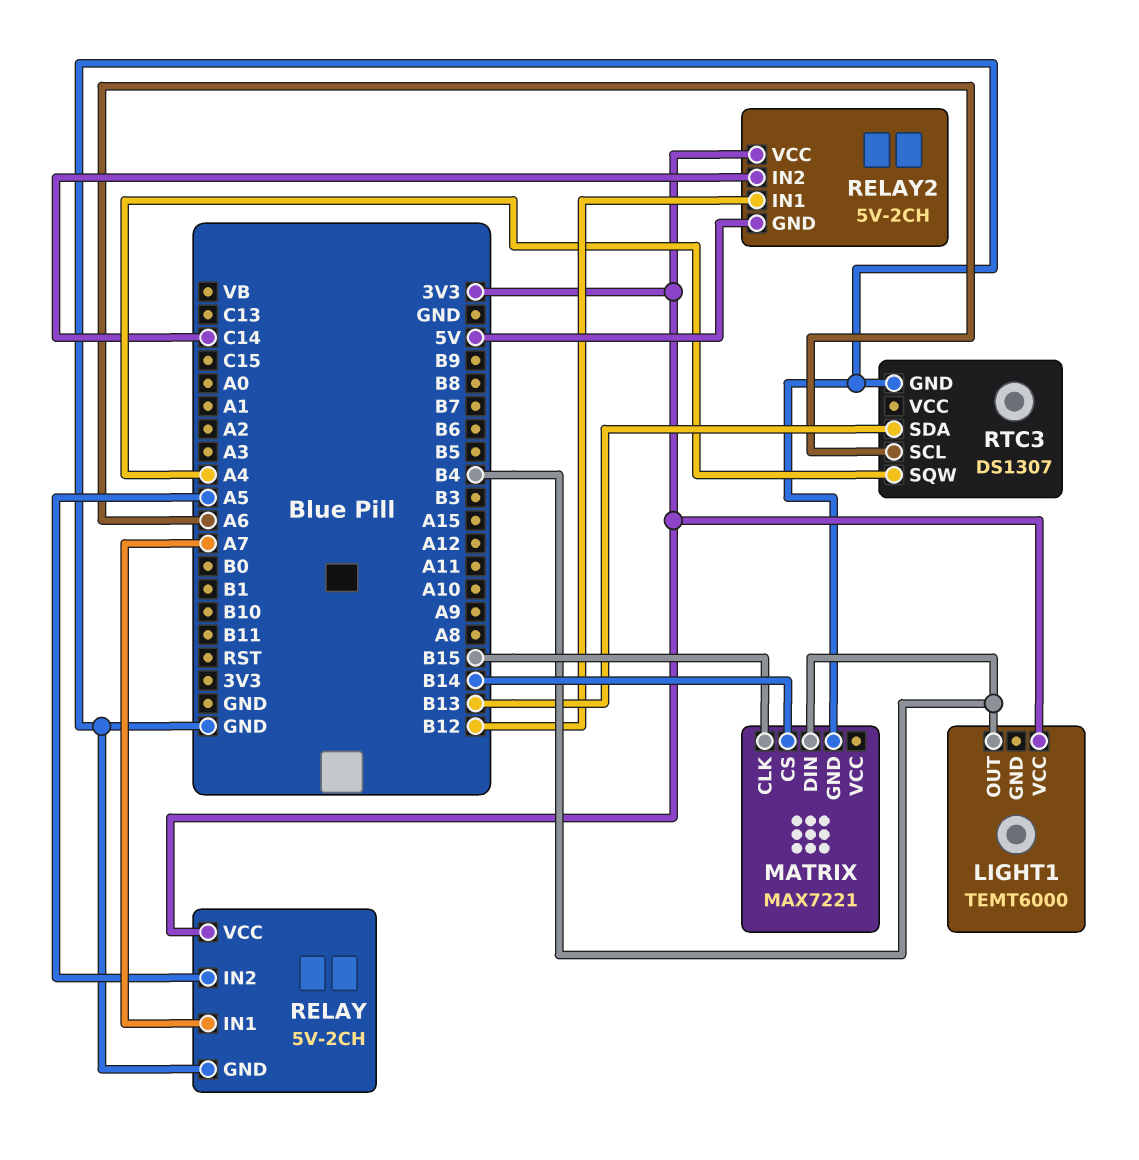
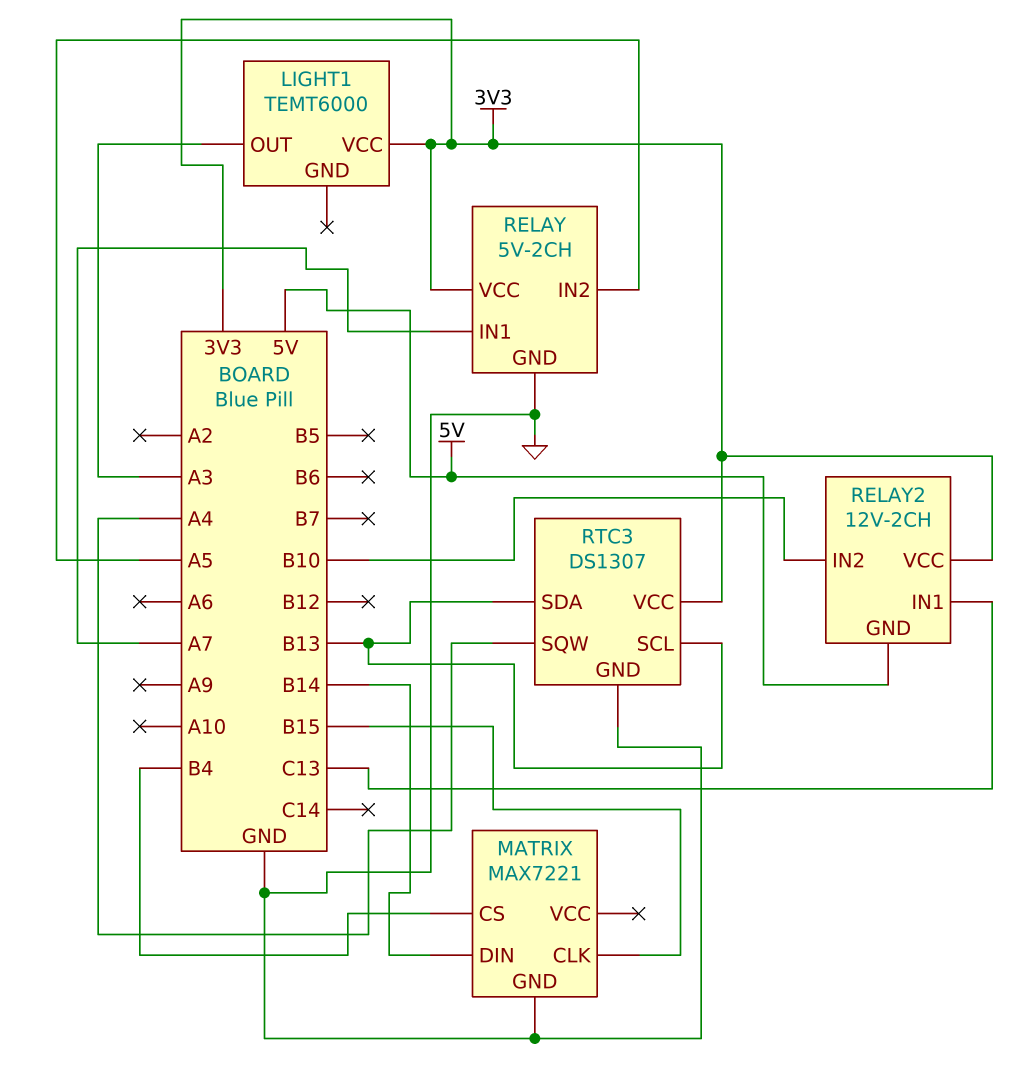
LIGHT1 pin OUT: B4 -> A3
MATRIX pin CS: B14 -> B4
MATRIX pin DIN: B4 -> B14
RELAY2: 5V-2CH -> 12V-2CH
RELAY2 pin IN1: B12 -> C13
RELAY2 pin IN2: C14 -> B10
RTC3 pin SCL: A6 -> B13
RTC3 pin VCC: none -> 3V3

